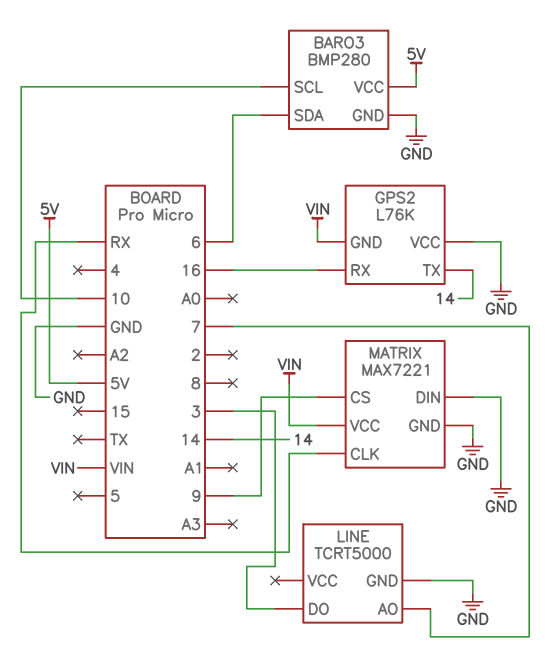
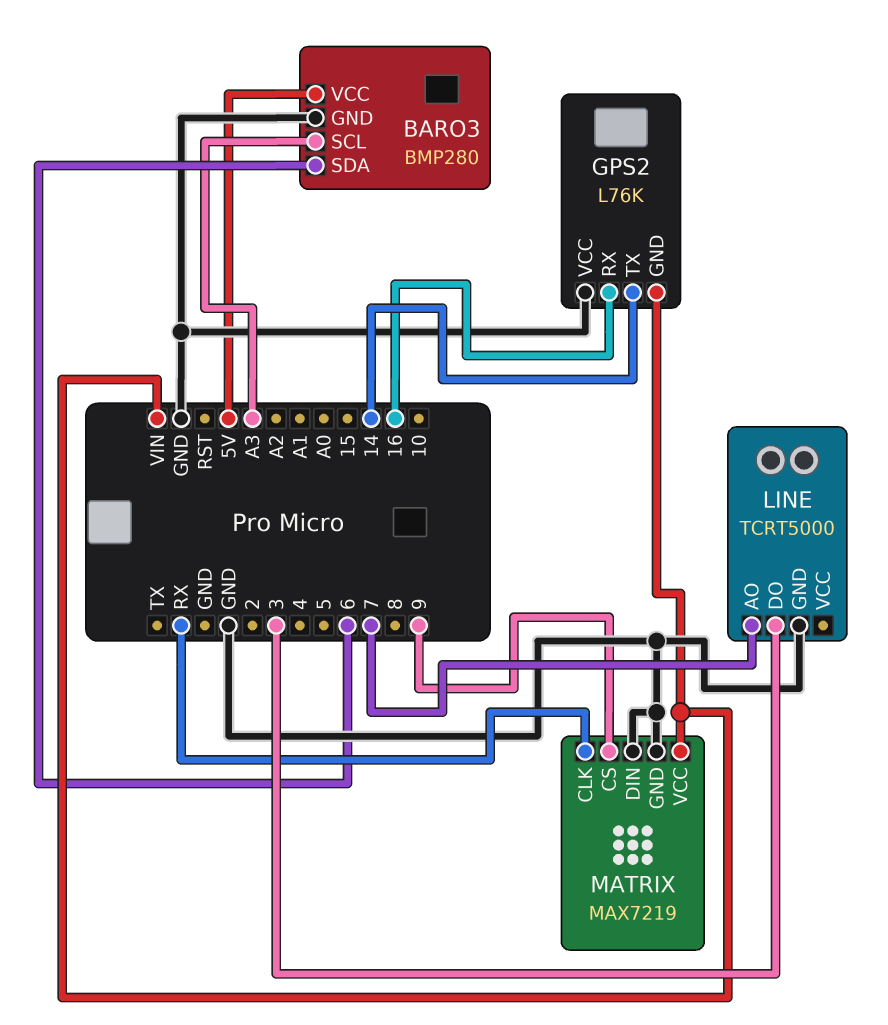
BARO3 pin SCL: 10 -> A3
MATRIX: MAX7221 -> MAX7219

